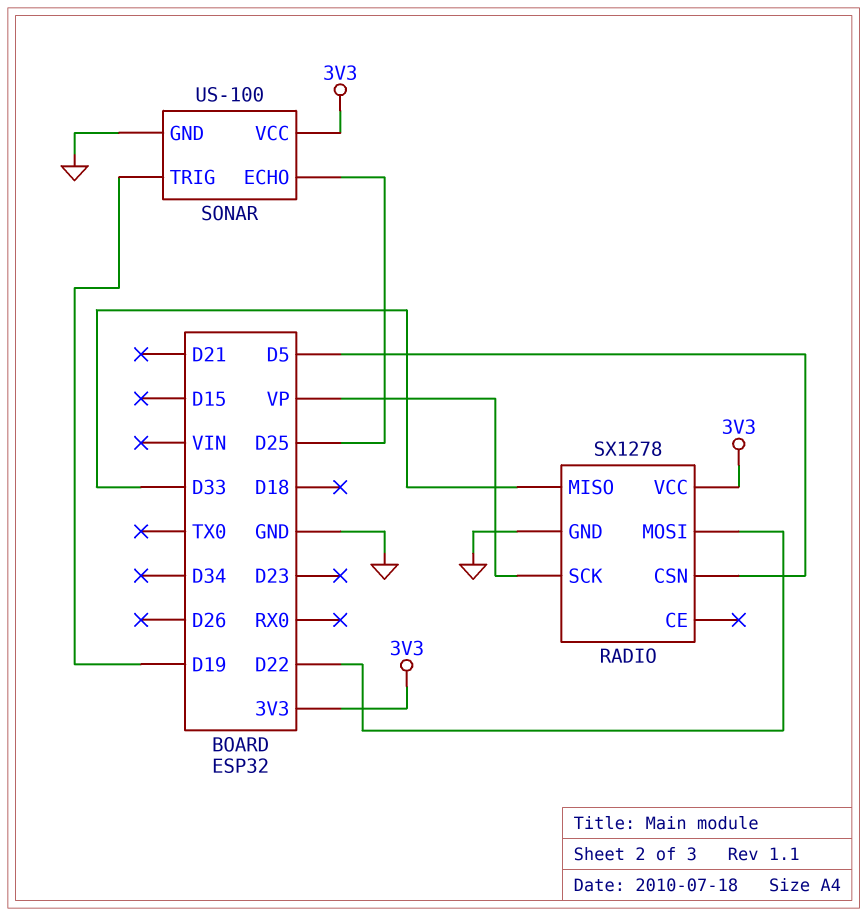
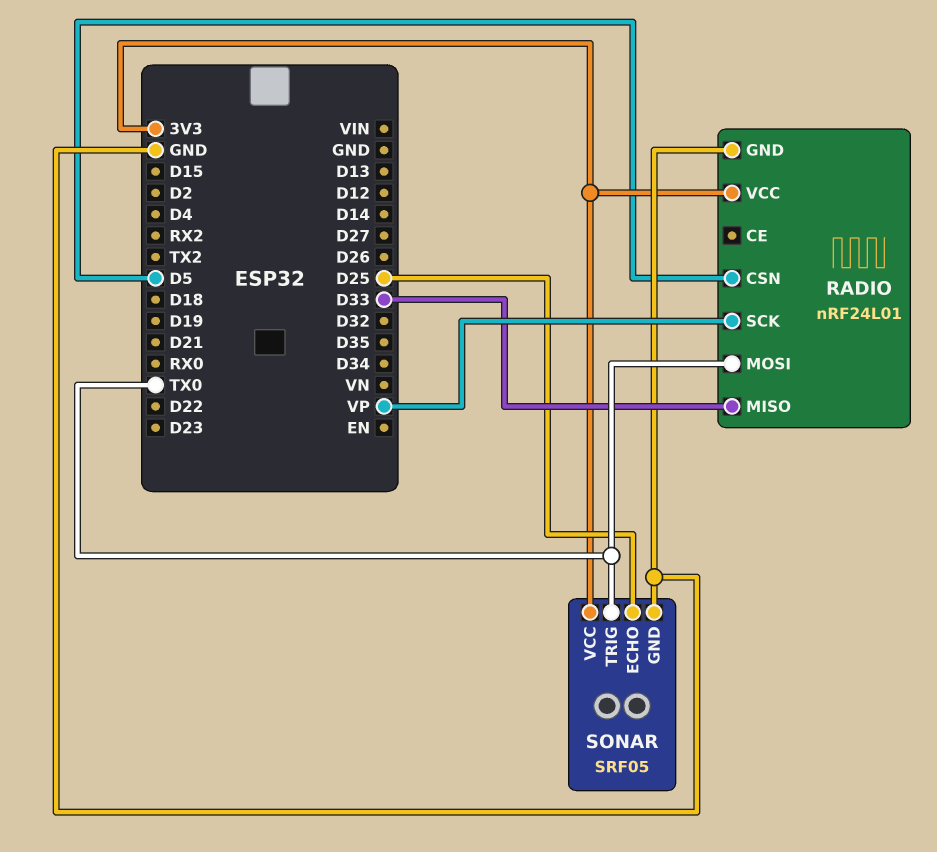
RADIO: SX1278 -> nRF24L01
RADIO pin MOSI: D22 -> TX0
SONAR: US-100 -> SRF05
SONAR pin TRIG: D19 -> TX0

